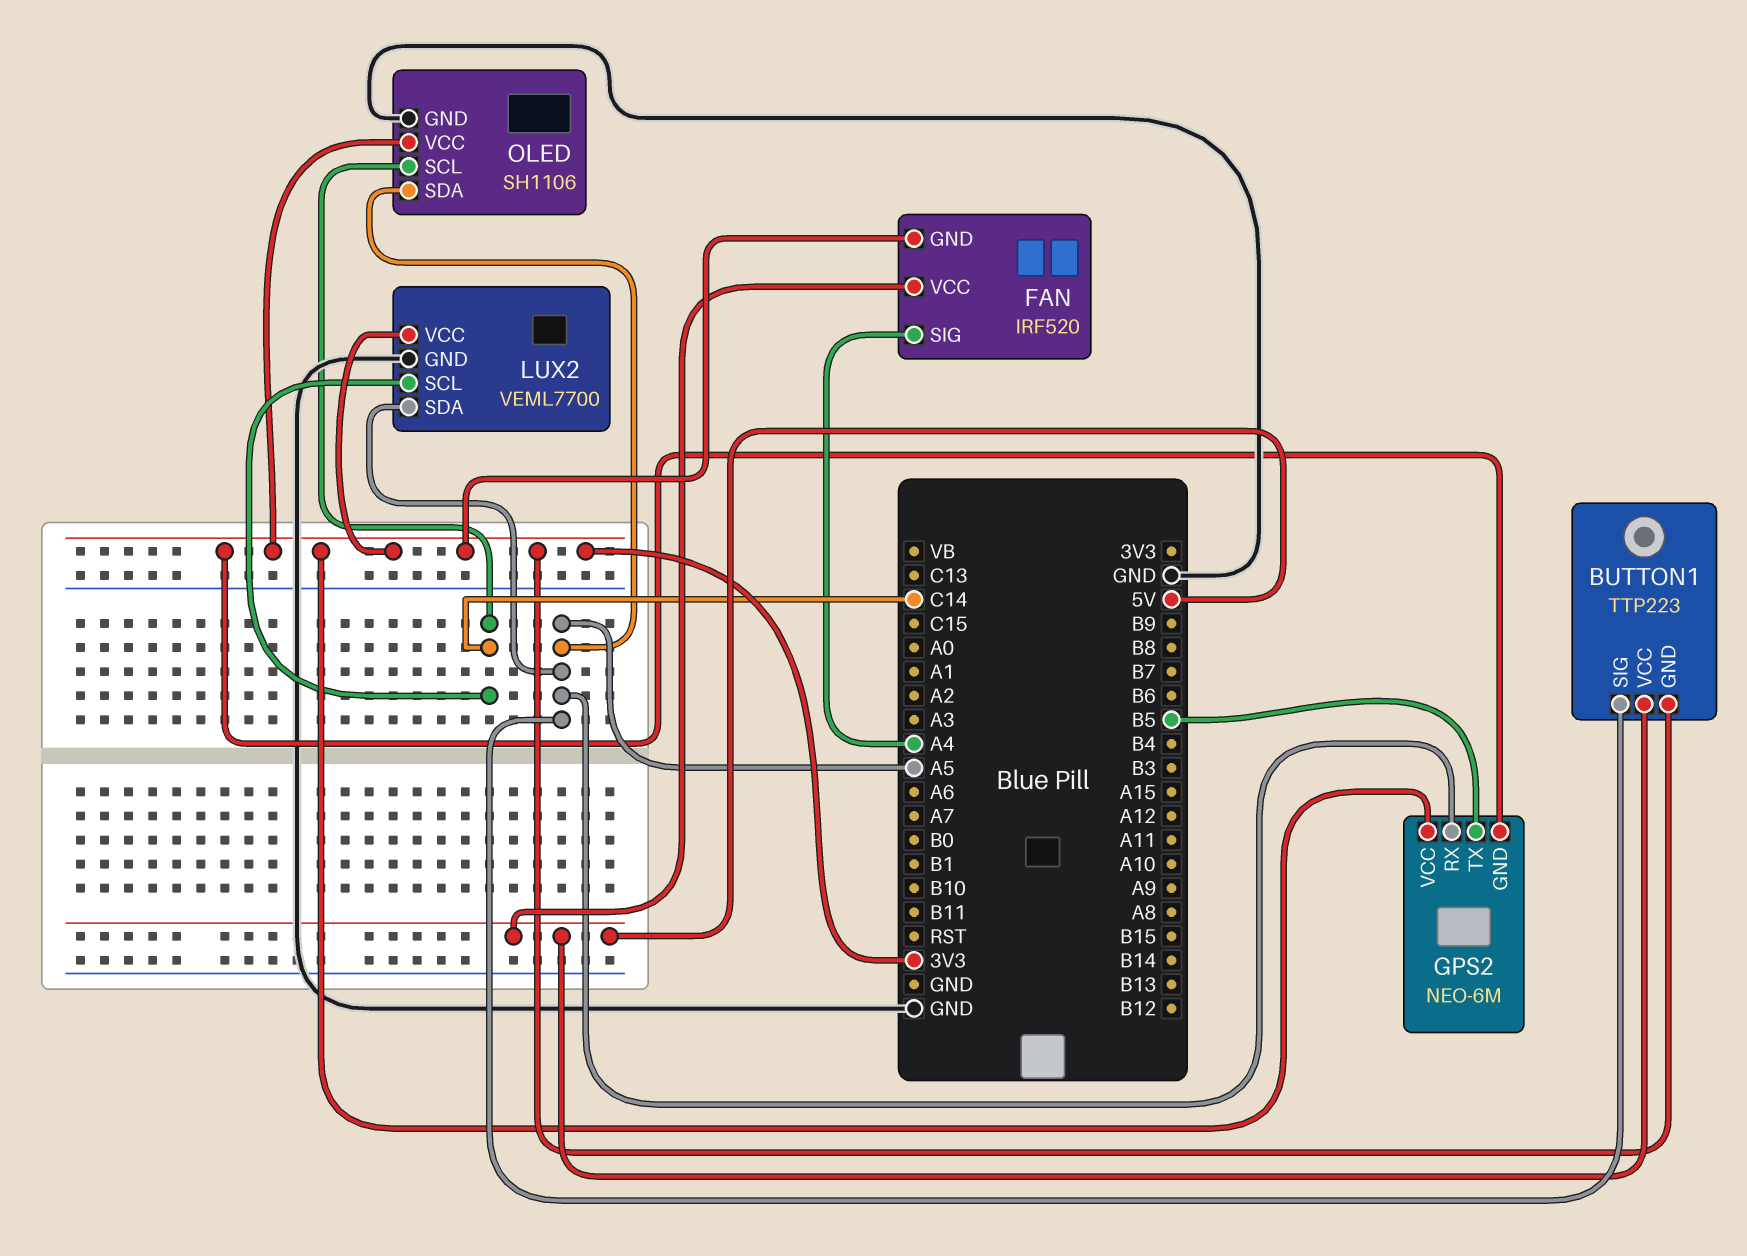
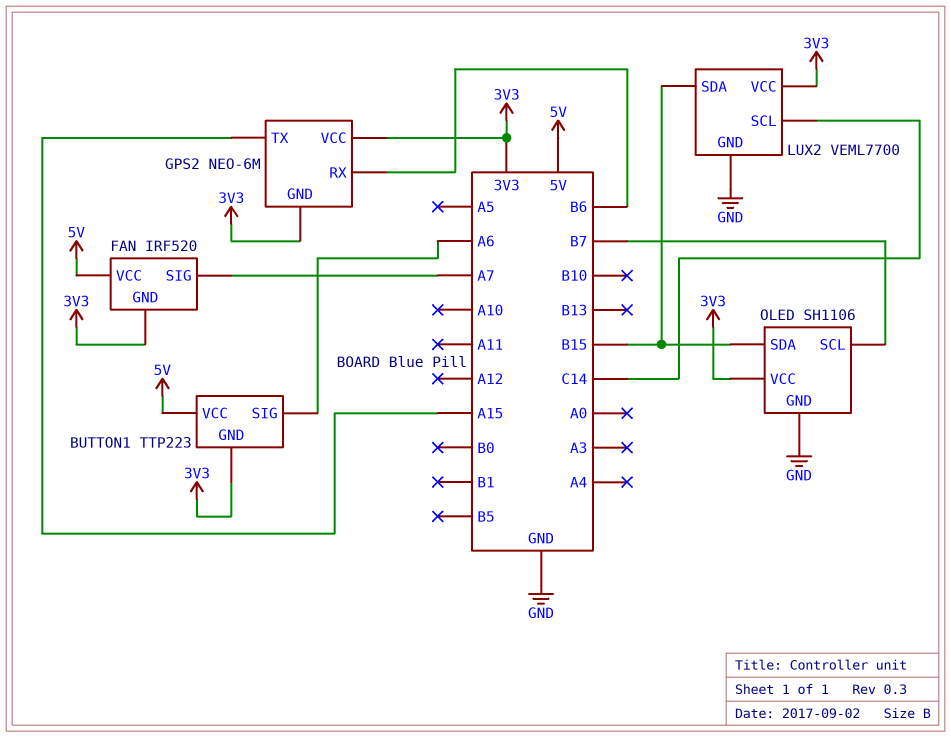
BUTTON1 pin SIG: A5 -> A6
FAN pin SIG: A4 -> A7
GPS2 pin RX: A5 -> B6
GPS2 pin TX: B5 -> A15
LUX2 pin SDA: A5 -> B15
OLED pin SCL: C14 -> B7
OLED pin SDA: A5 -> B15

